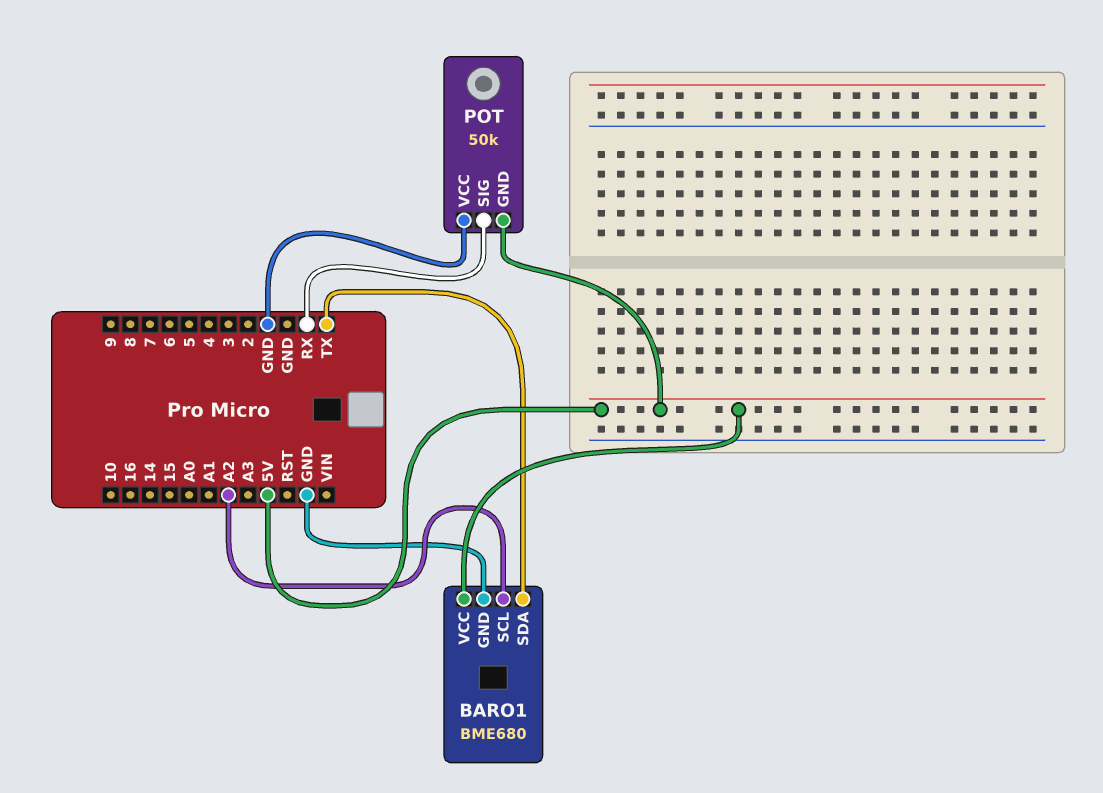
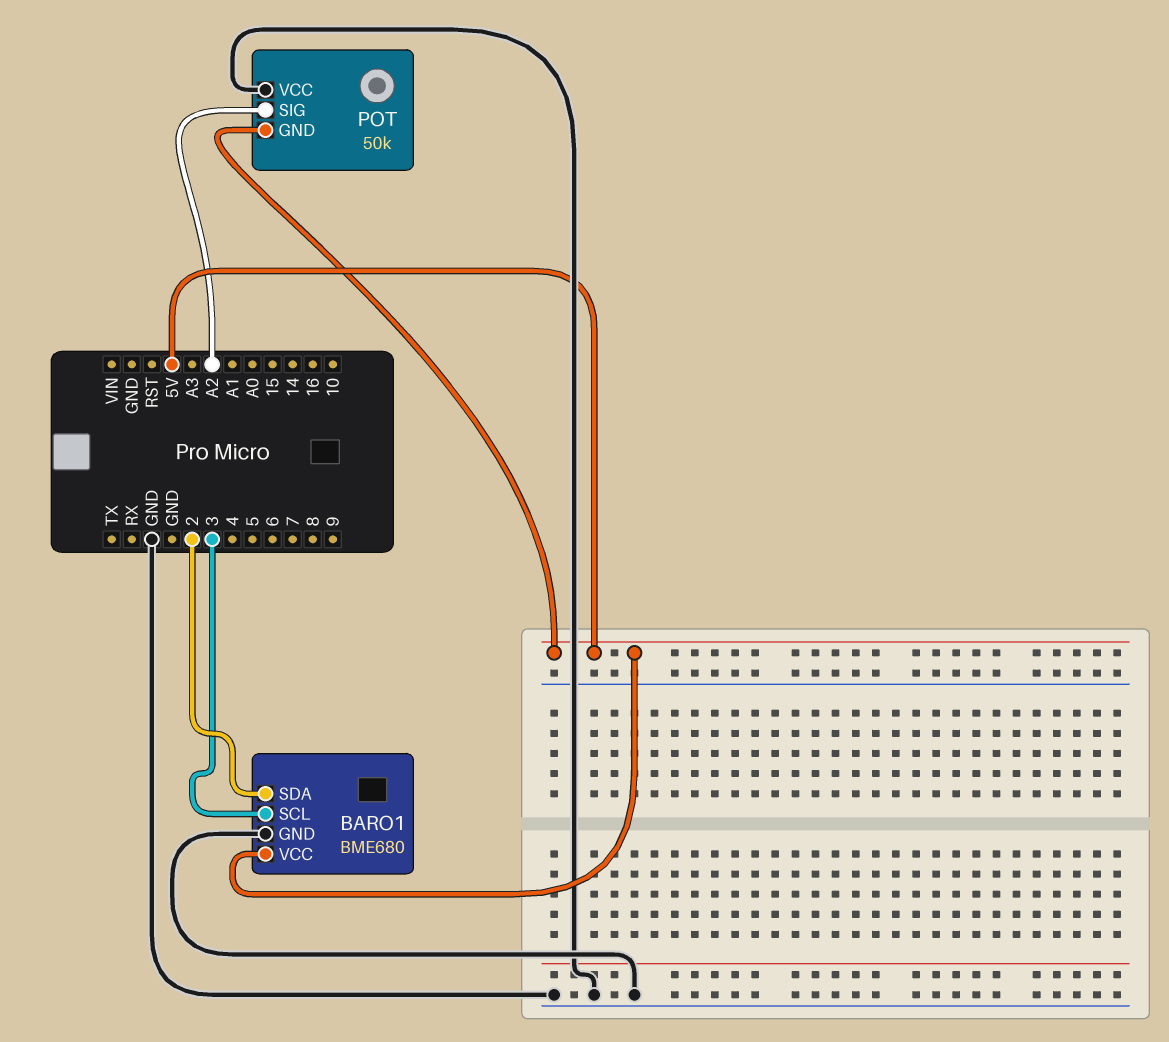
BARO1 pin SCL: A2 -> 3
BARO1 pin SDA: TX -> 2
POT pin SIG: RX -> A2

